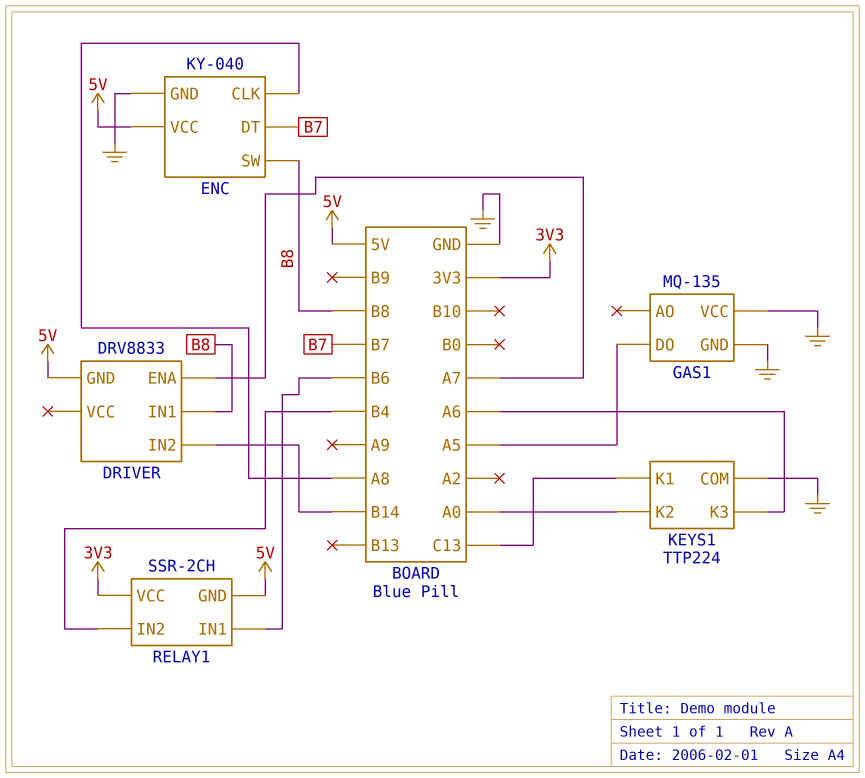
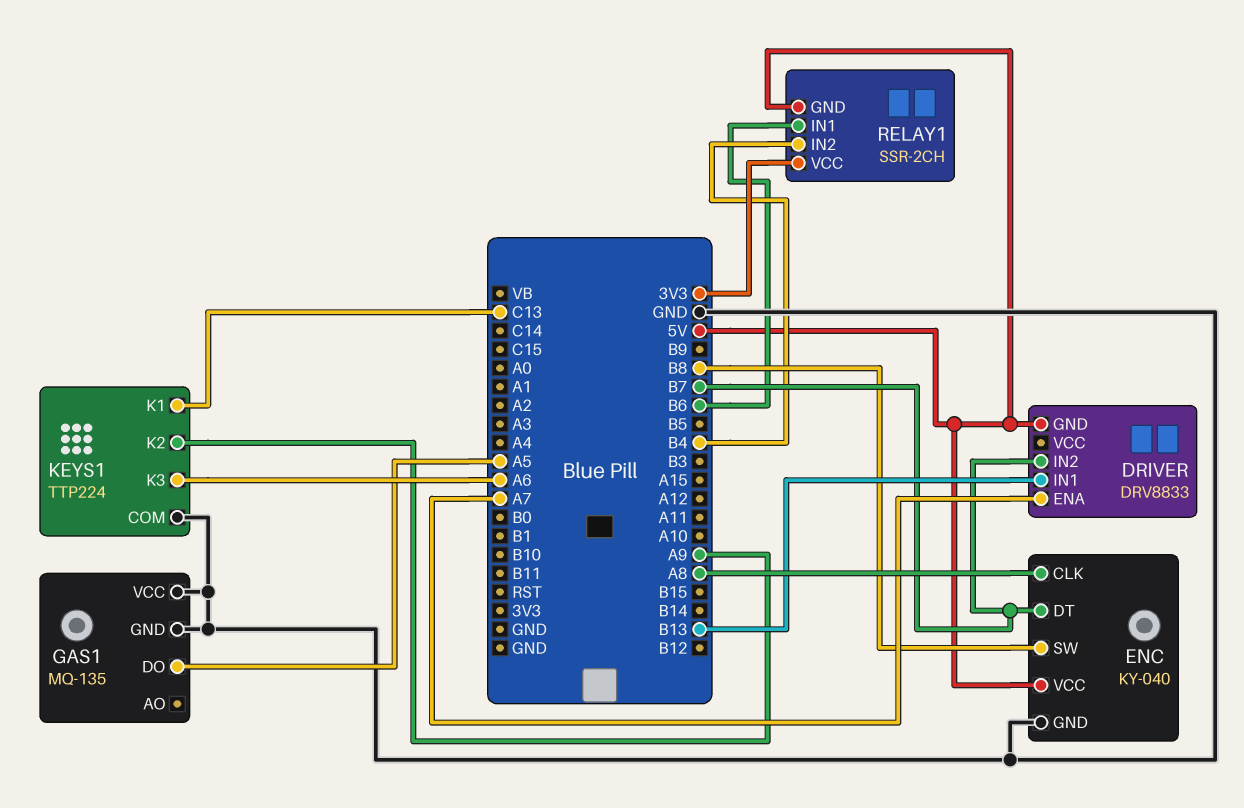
DRIVER pin IN1: B8 -> B13
DRIVER pin IN2: B14 -> B7
KEYS1 pin K2: A0 -> A9

